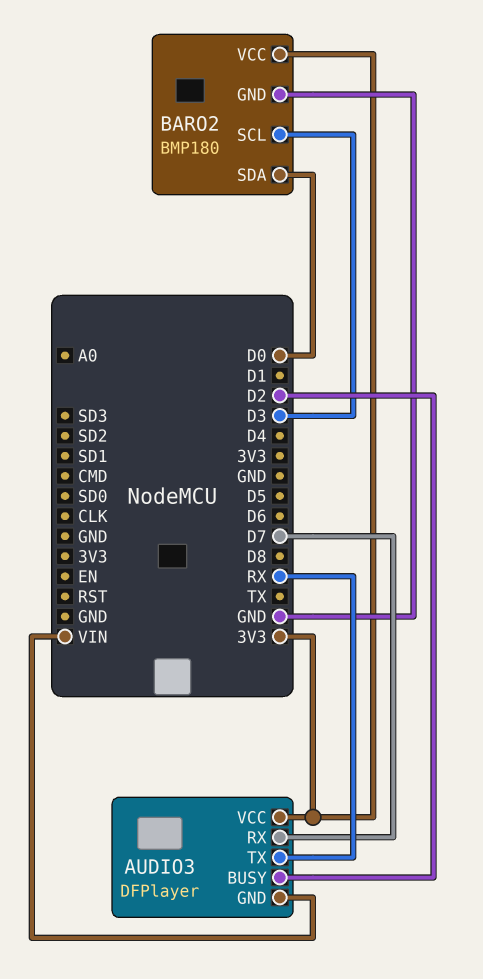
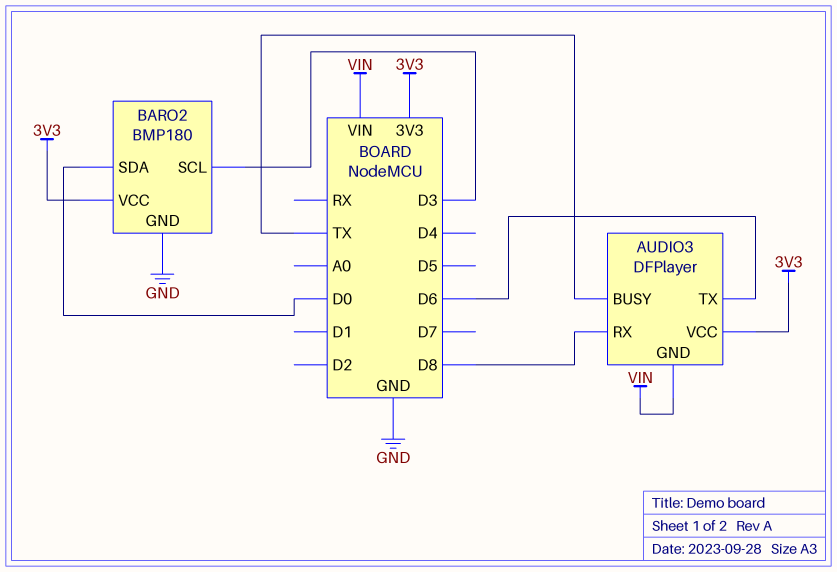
AUDIO3 pin BUSY: D2 -> TX
AUDIO3 pin RX: D7 -> D8
AUDIO3 pin TX: RX -> D6

